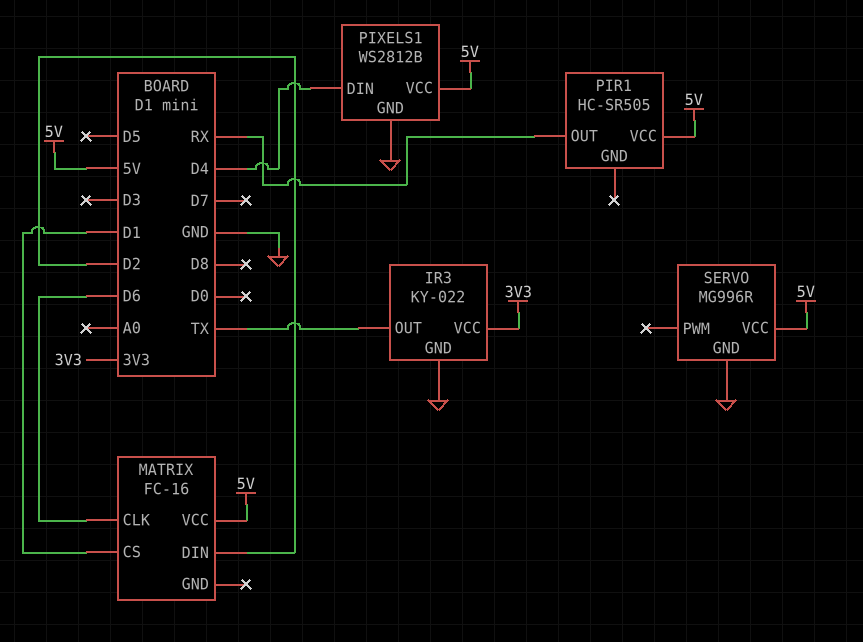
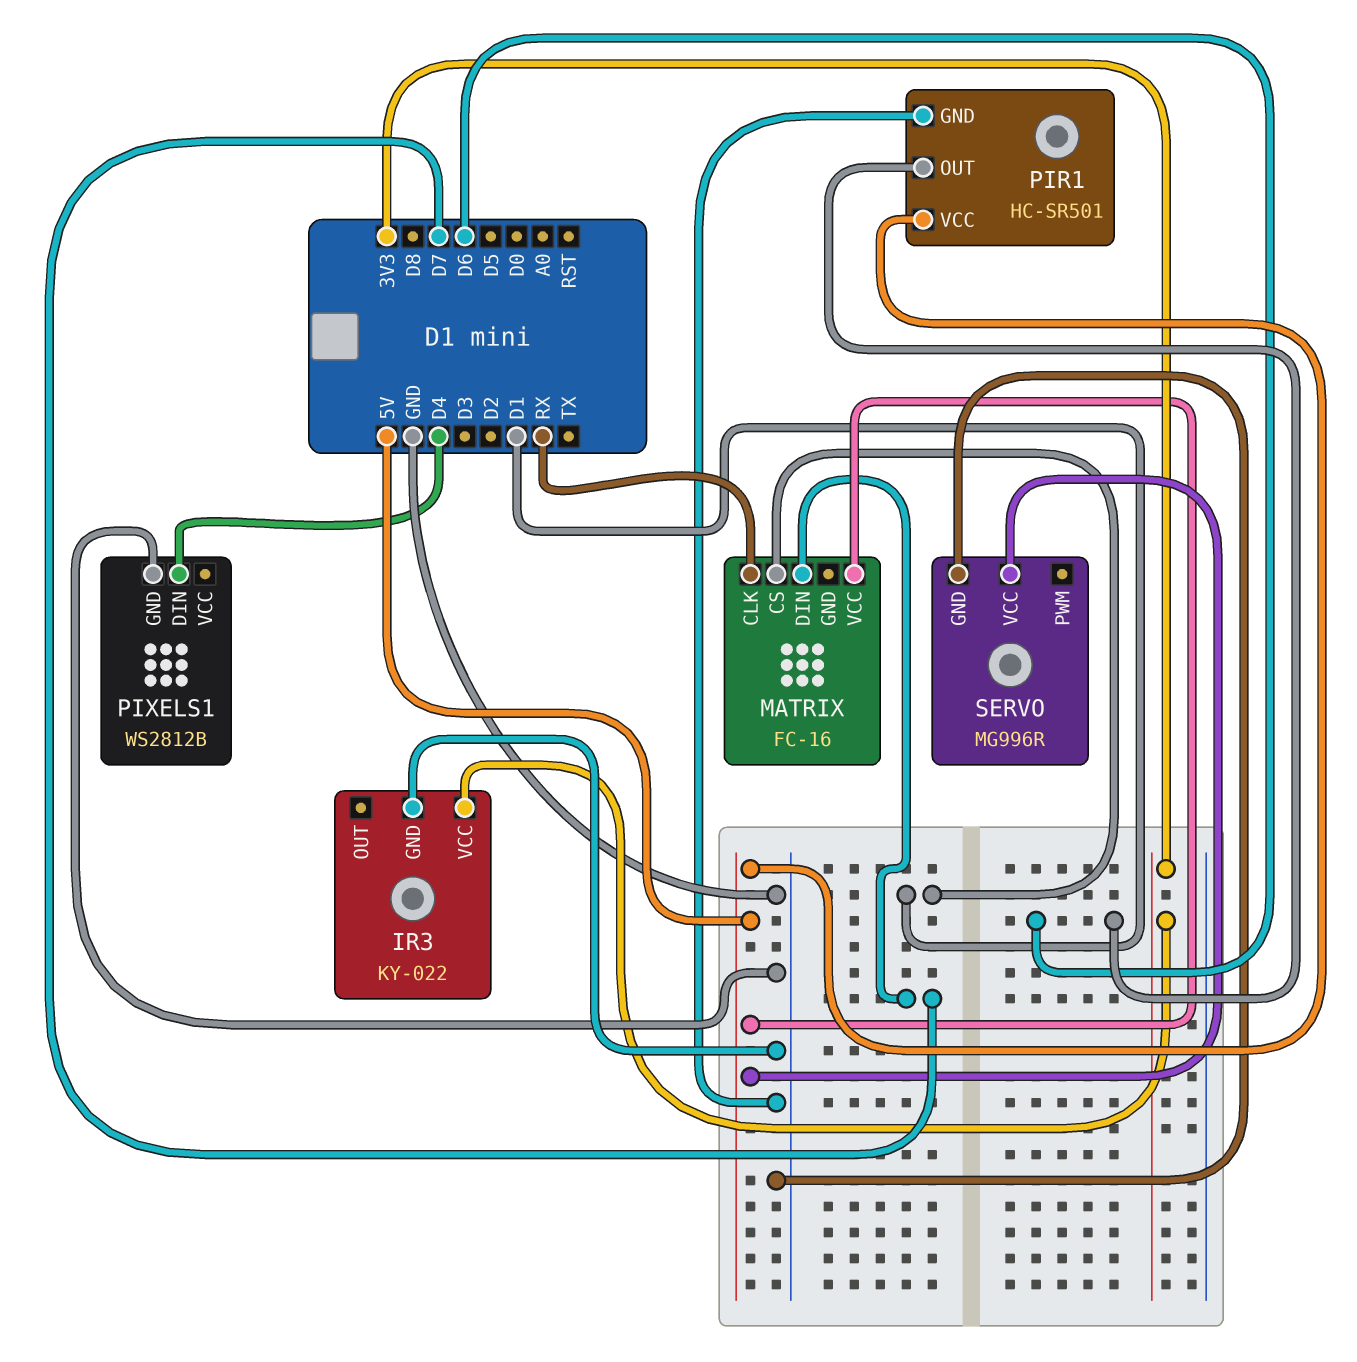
IR3 pin OUT: TX -> none
MATRIX pin CLK: D6 -> RX
MATRIX pin DIN: D2 -> D7
PIR1: HC-SR505 -> HC-SR501
PIR1 pin GND: none -> GND
PIR1 pin OUT: RX -> D6
PIXELS1 pin VCC: 5V -> none

